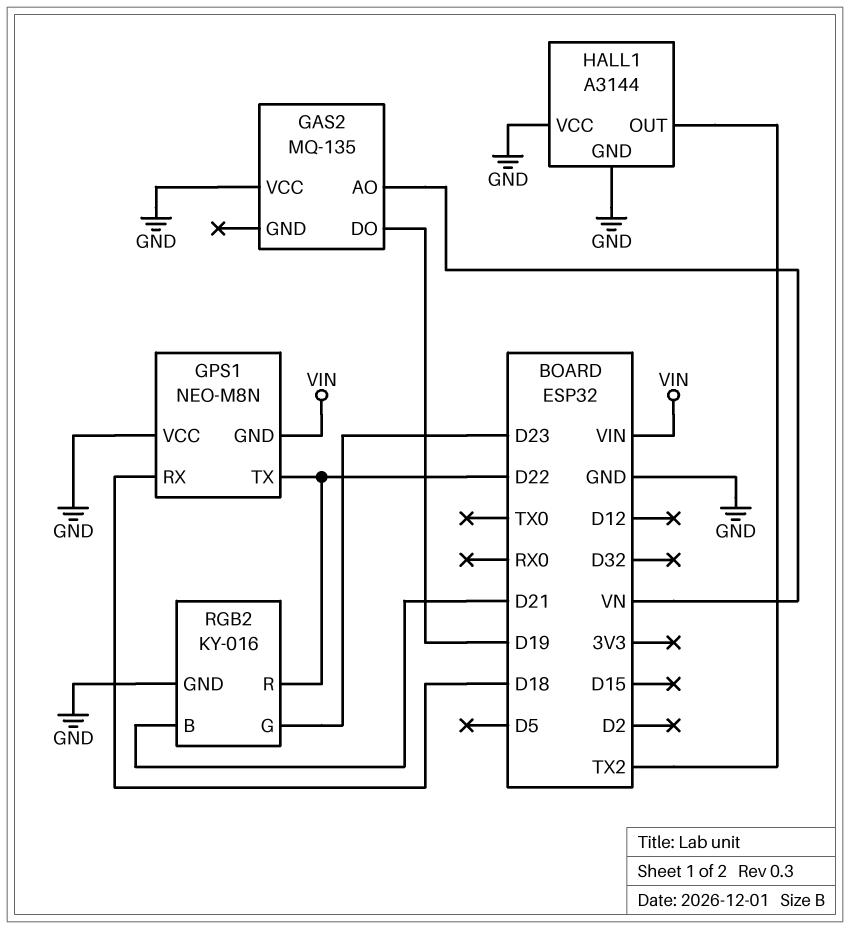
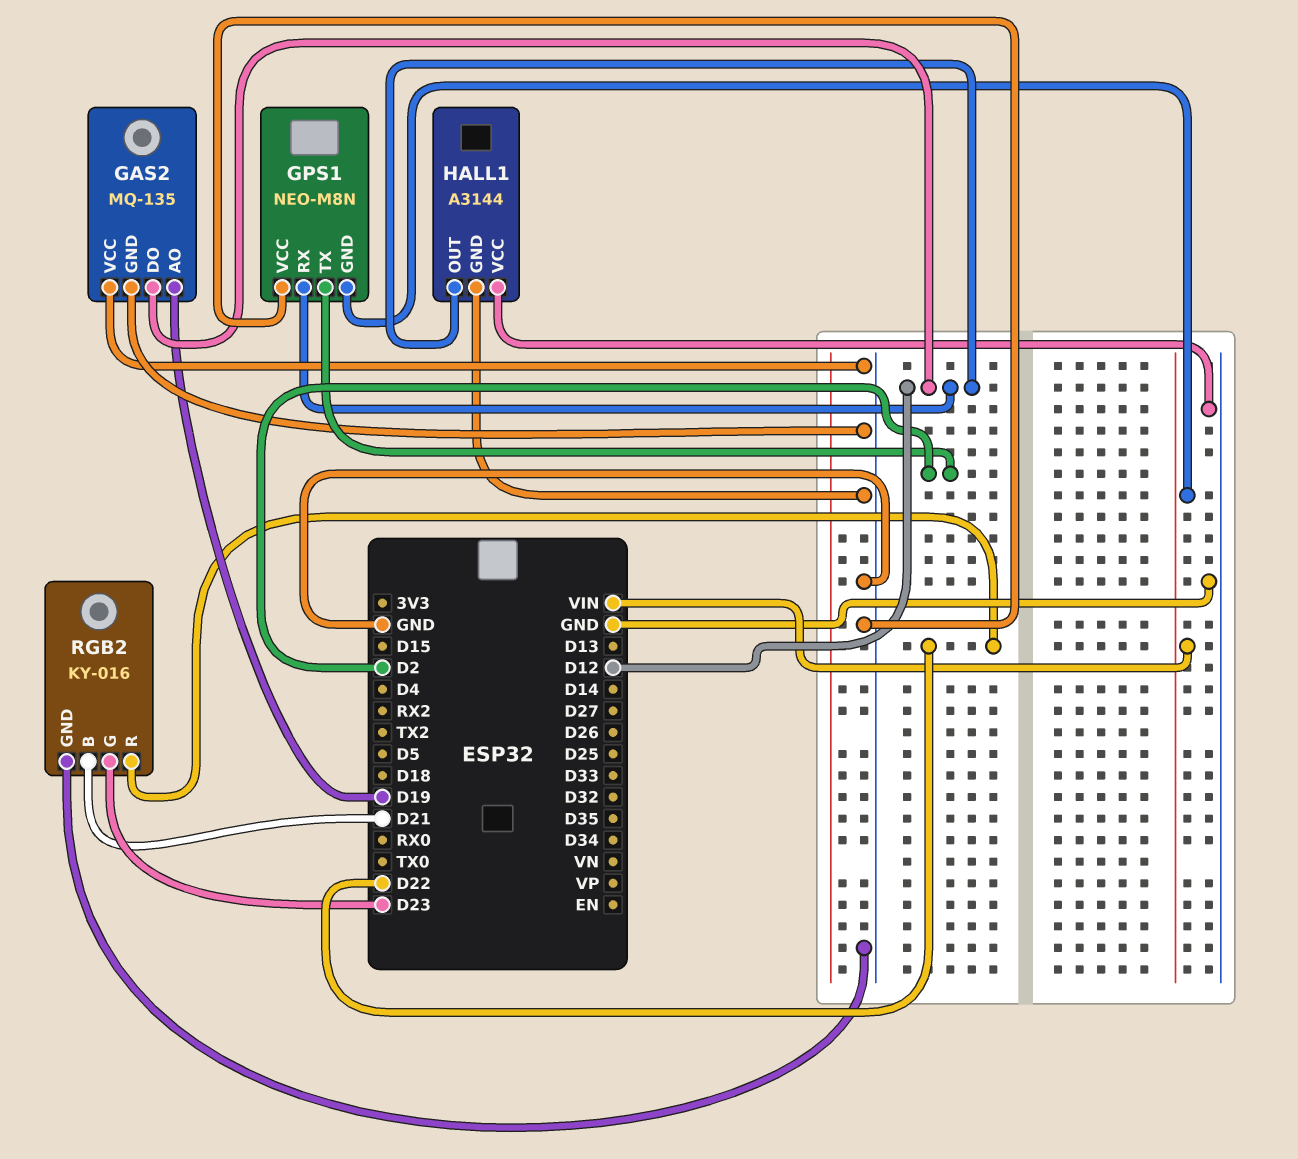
GAS2 pin AO: VN -> D19
GAS2 pin DO: D19 -> D12
GAS2 pin GND: none -> GND
GPS1 pin RX: D18 -> D12
GPS1 pin TX: D22 -> D2
HALL1 pin OUT: TX2 -> D12

